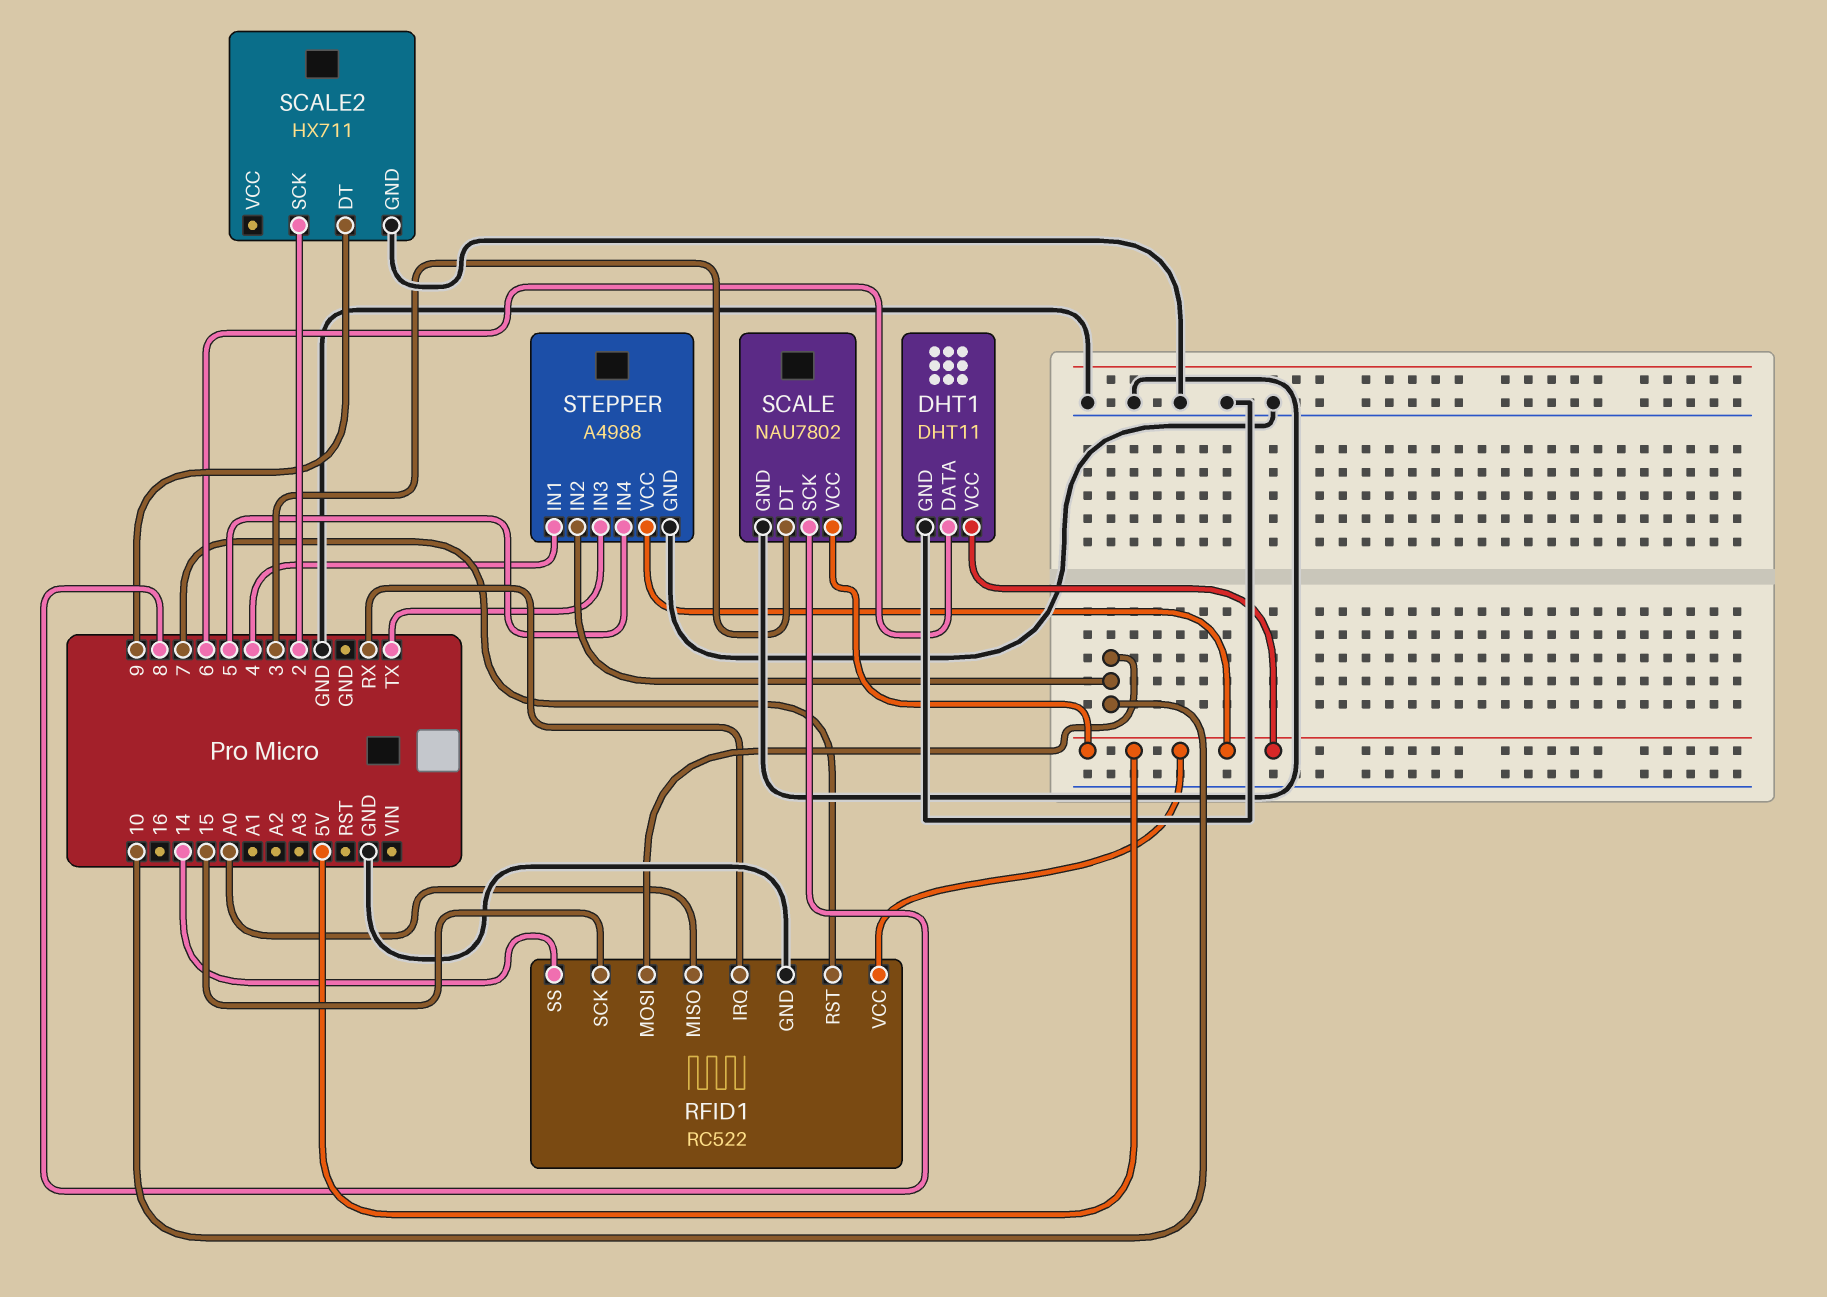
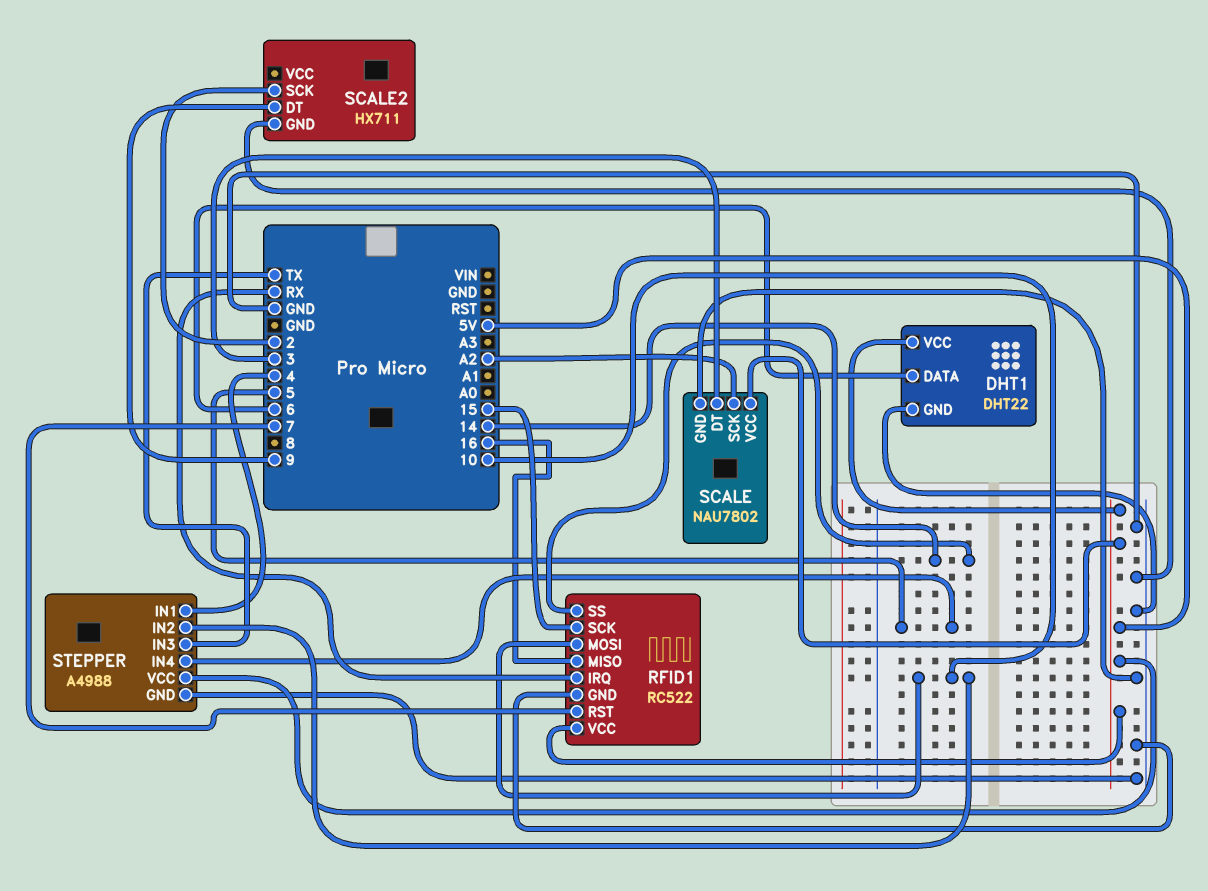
DHT1: DHT11 -> DHT22
RFID1 pin MISO: A0 -> 16
SCALE pin SCK: 8 -> A2

